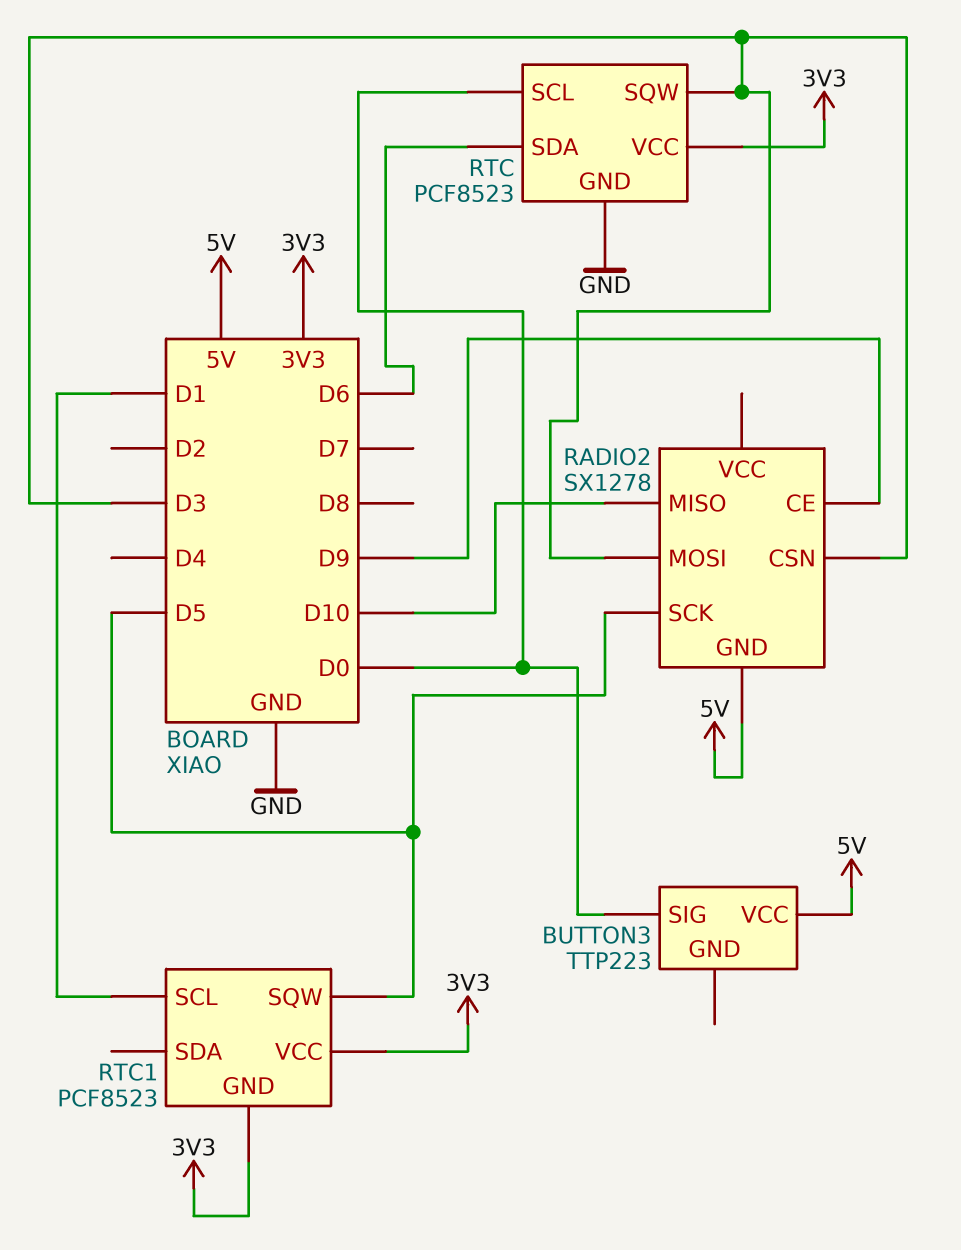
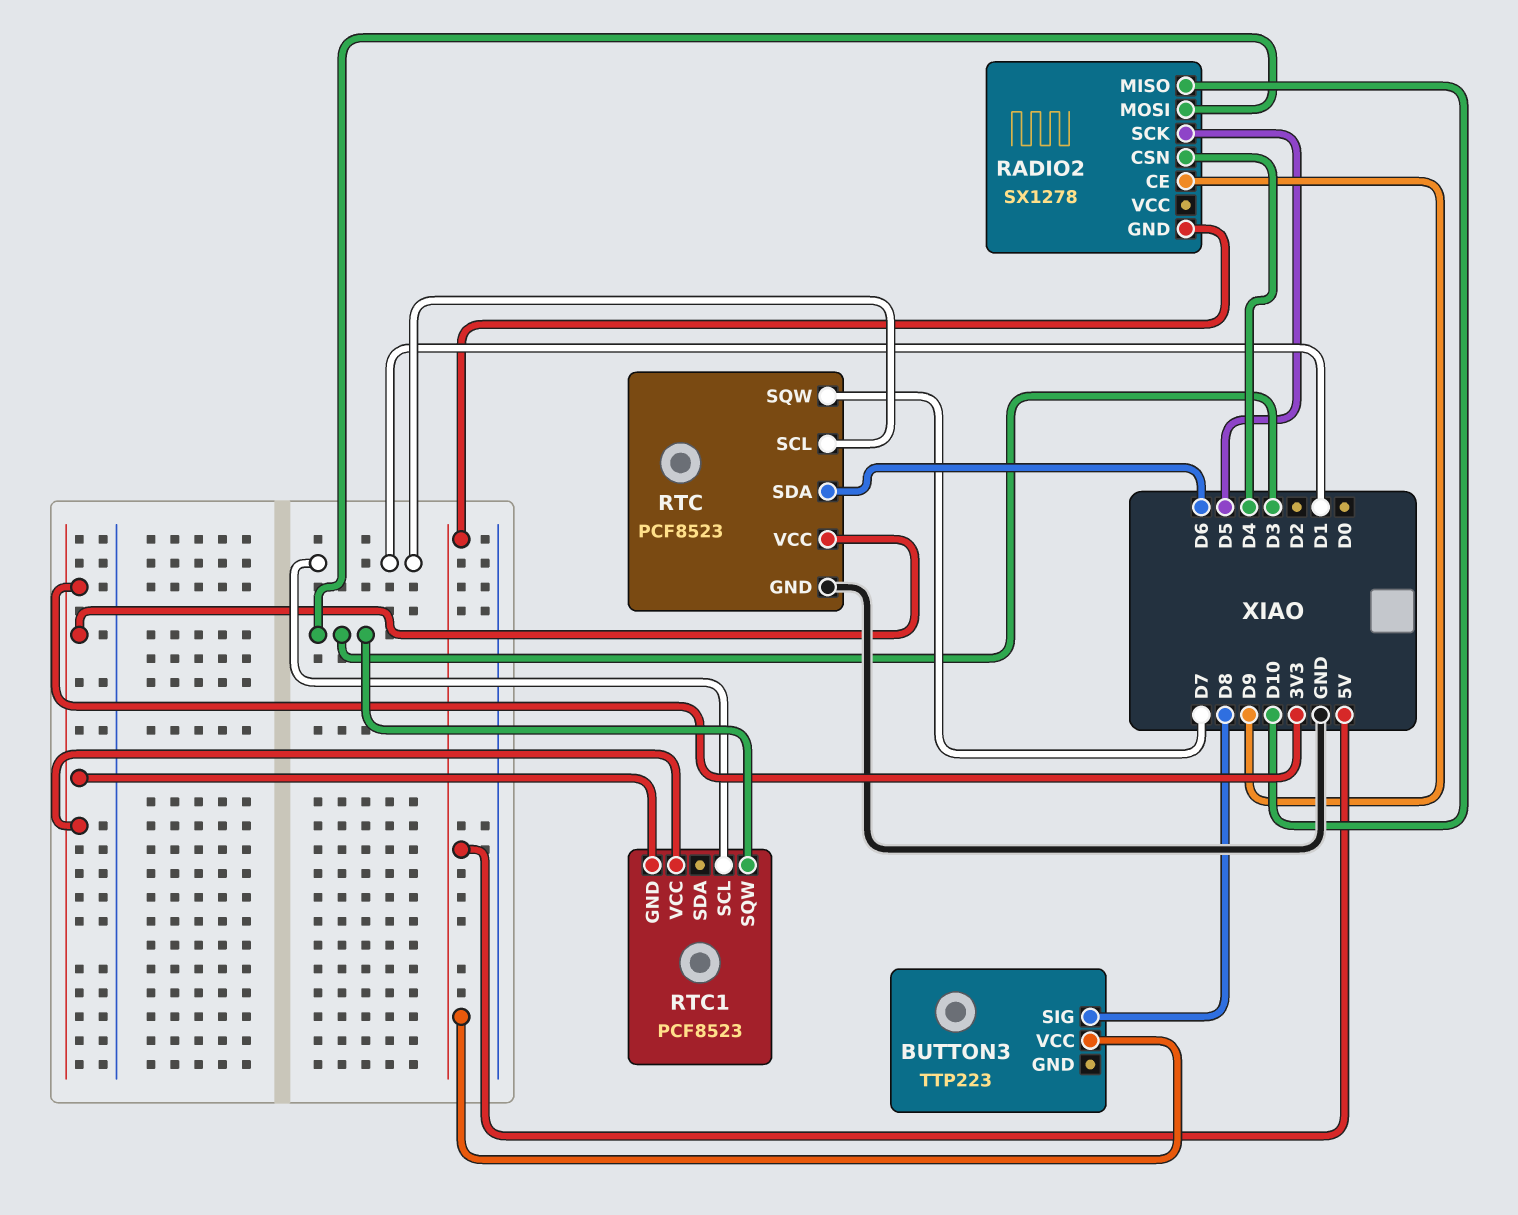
BUTTON3 pin SIG: D0 -> D8
RADIO2 pin CSN: D3 -> D4
RTC pin SCL: D0 -> D1
RTC pin SQW: D3 -> D7
RTC1 pin SQW: D5 -> D3

